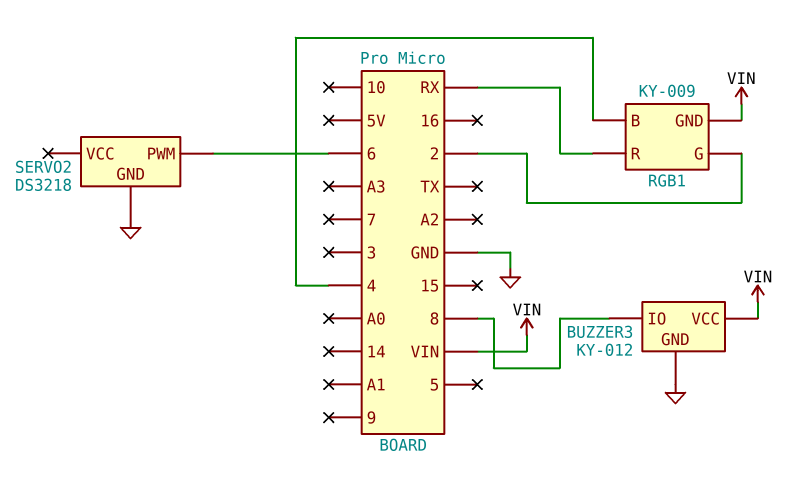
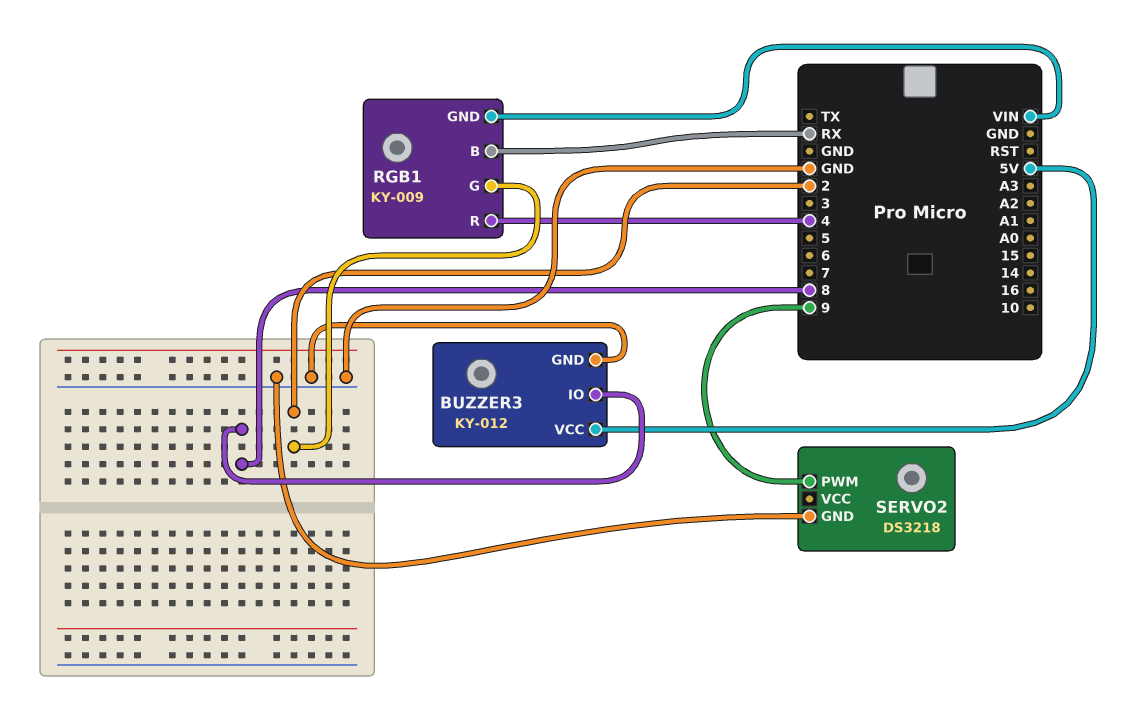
BUZZER3 pin VCC: VIN -> 5V
RGB1 pin B: 4 -> RX
RGB1 pin R: RX -> 4
SERVO2 pin PWM: 6 -> 9

